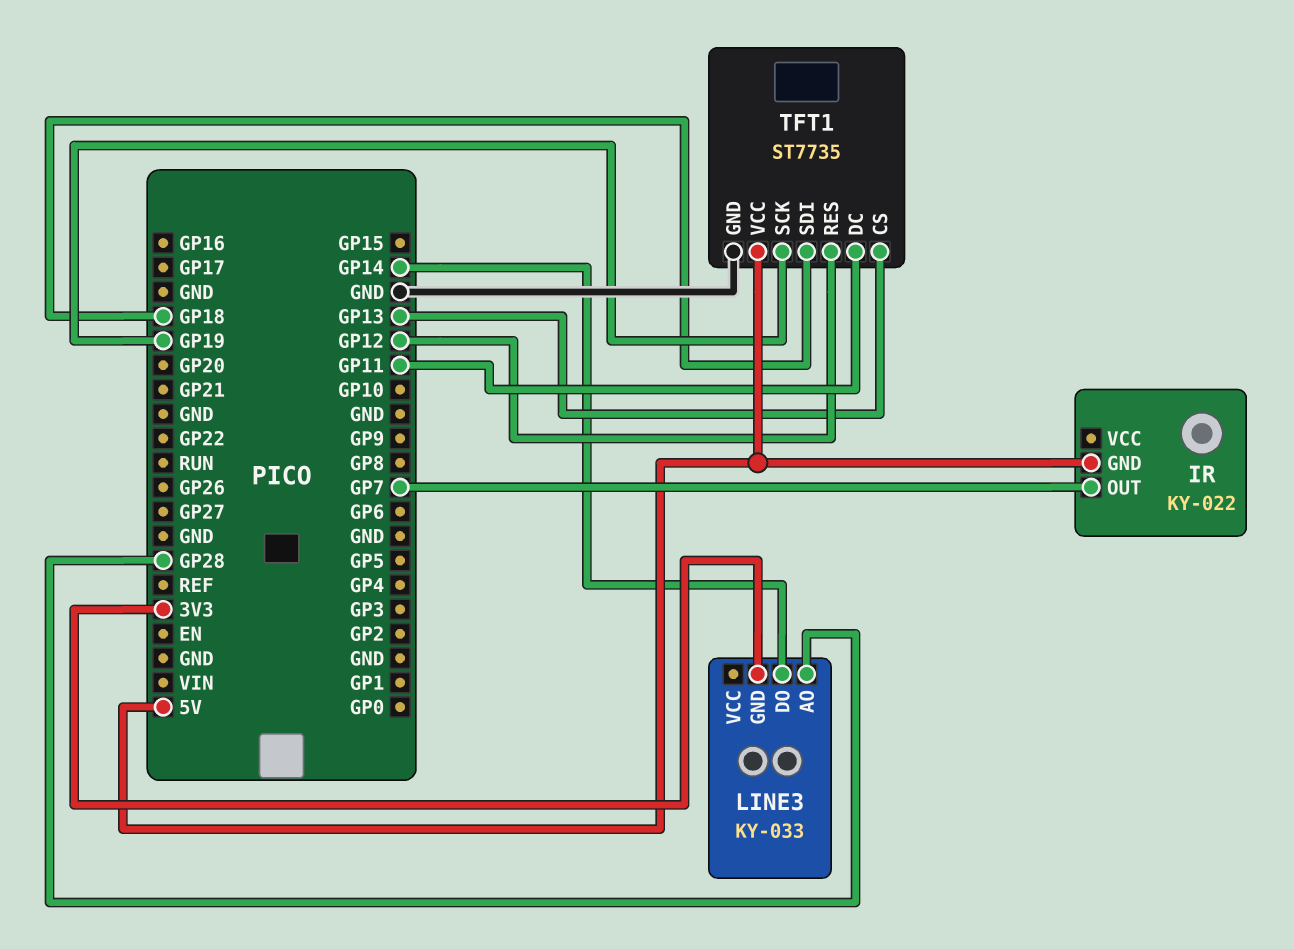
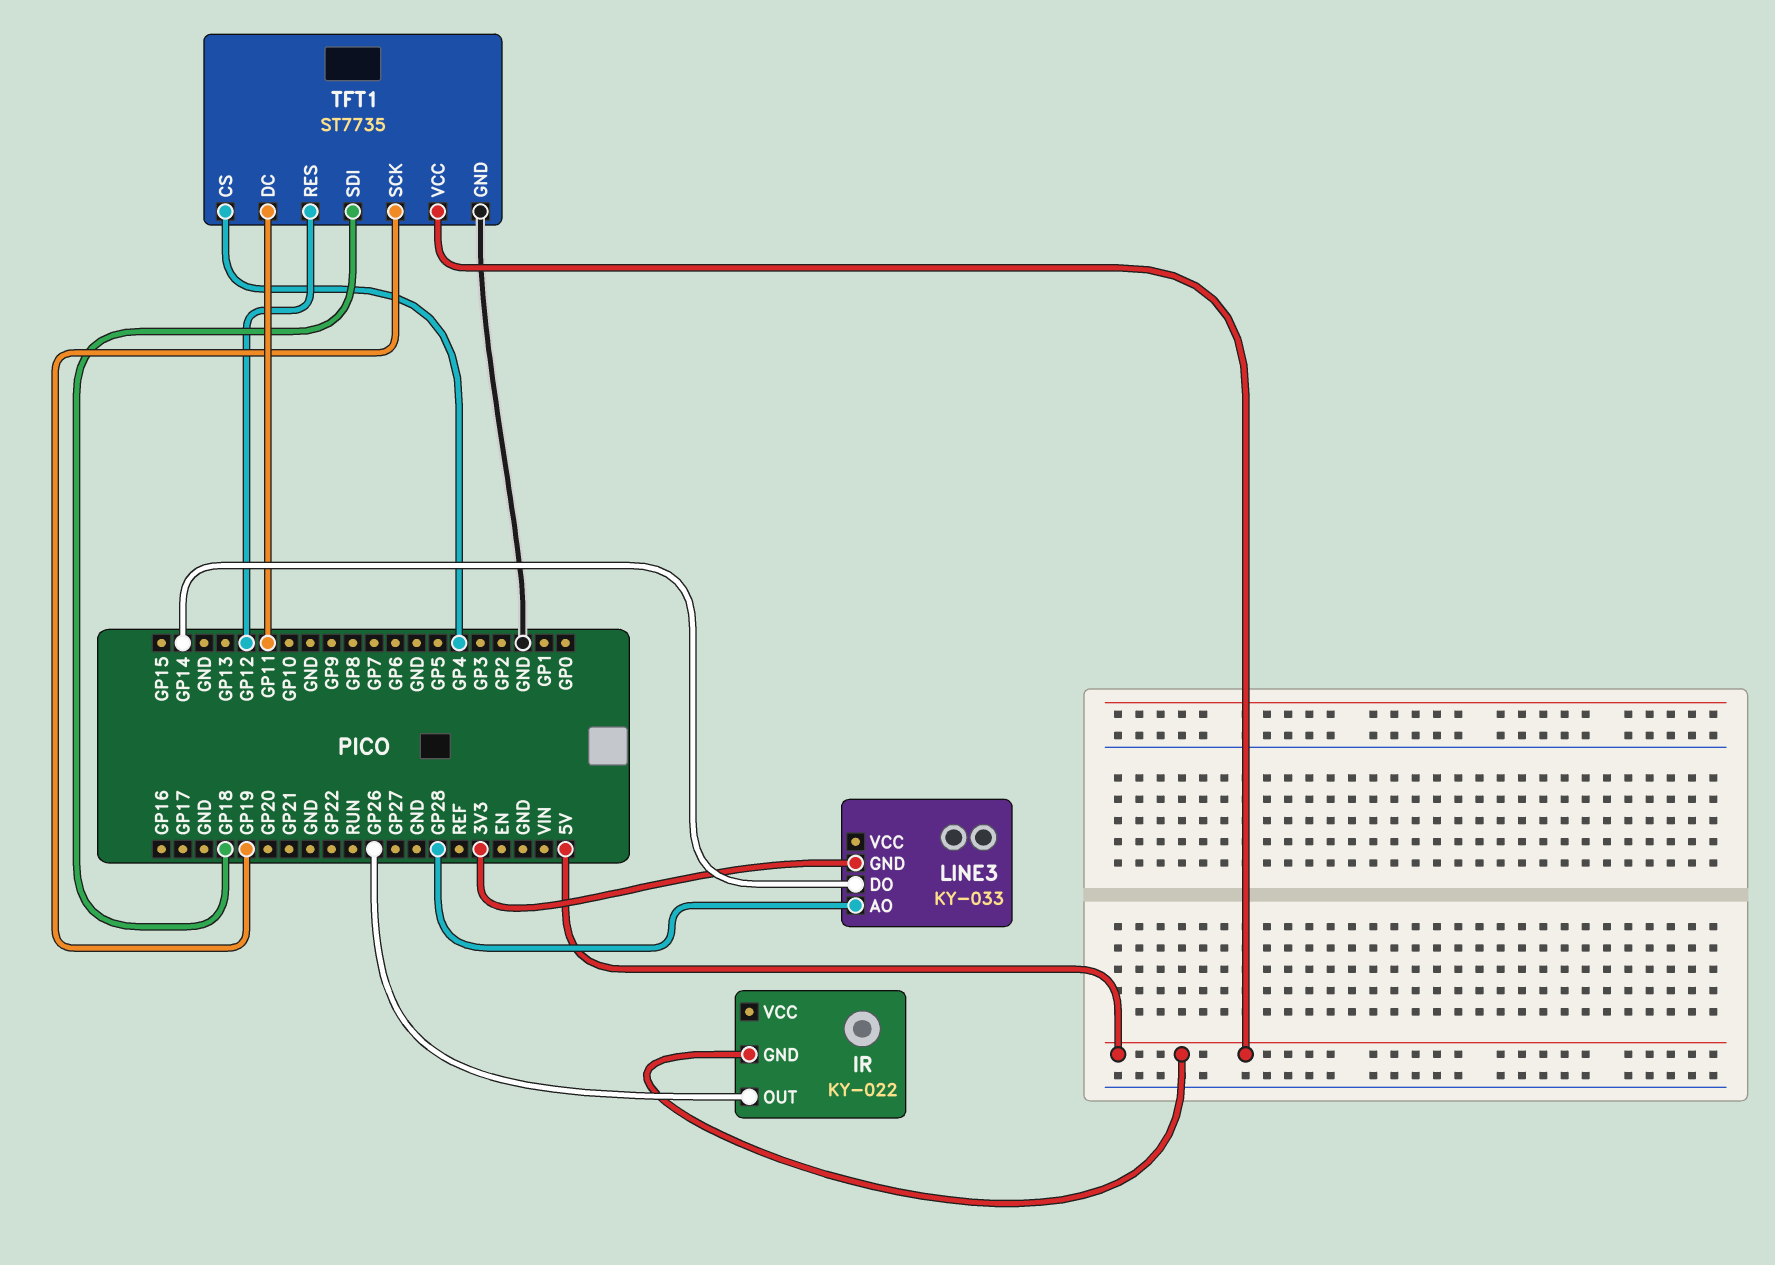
IR pin OUT: GP7 -> GP26
TFT1 pin CS: GP13 -> GP4

